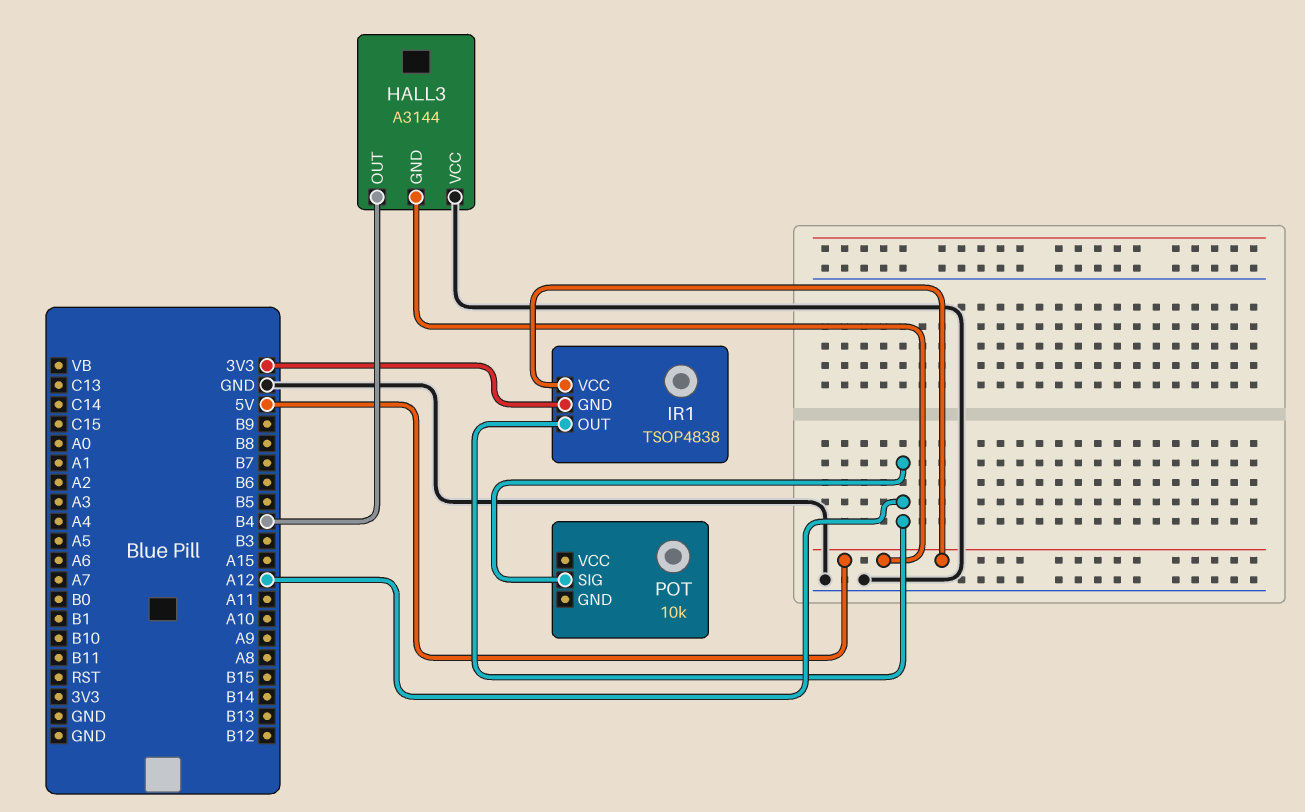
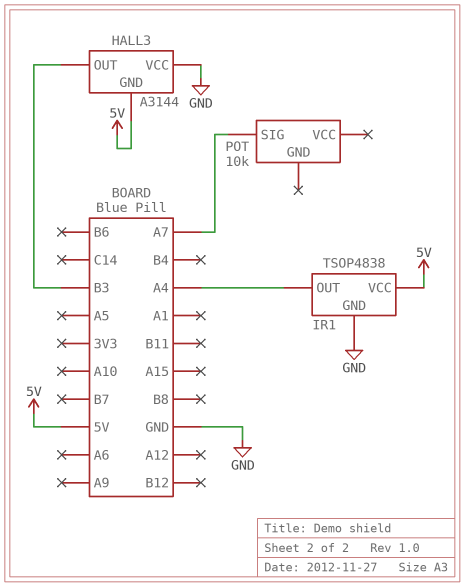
HALL3 pin OUT: B4 -> B3
IR1 pin GND: 3V3 -> GND
IR1 pin OUT: A12 -> A4
POT pin SIG: A12 -> A7

